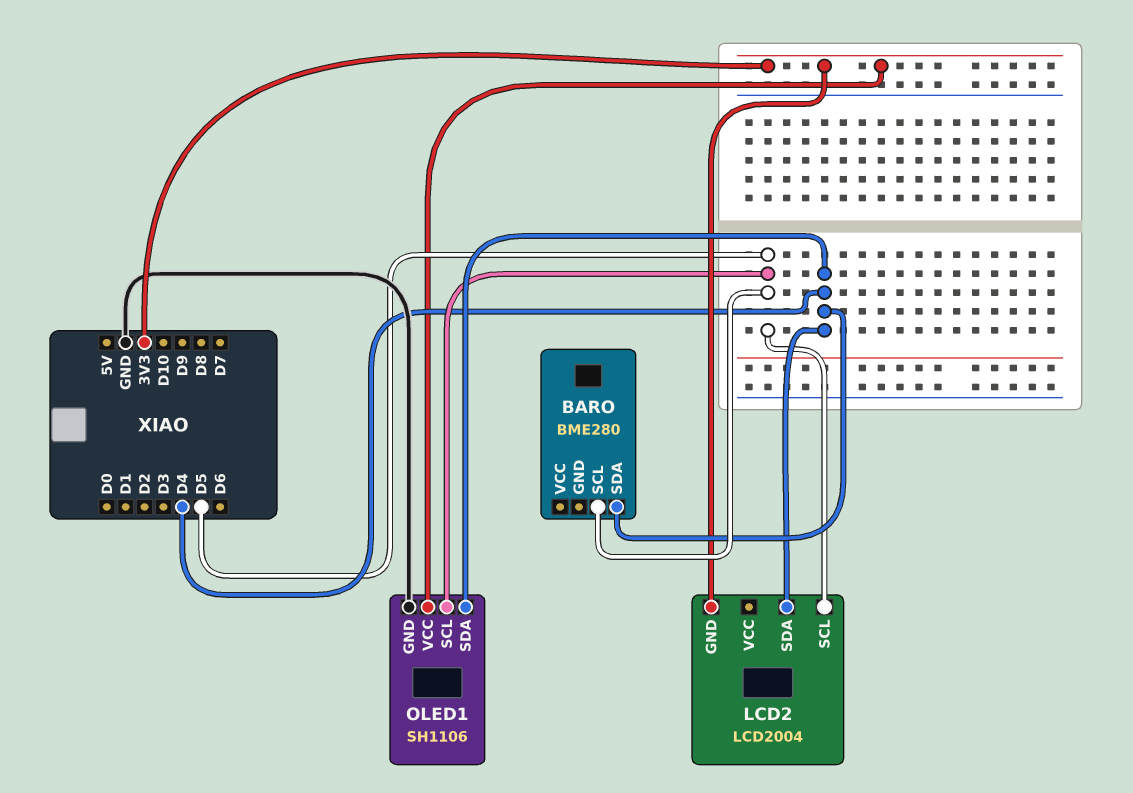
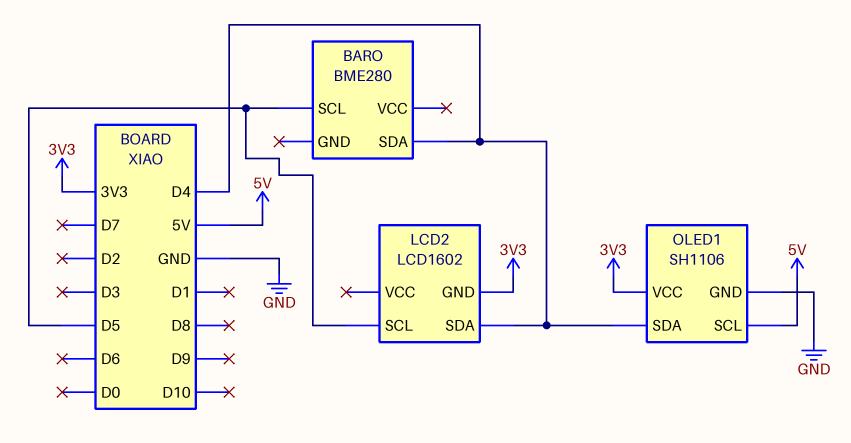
LCD2: LCD2004 -> LCD1602
OLED1 pin SCL: D5 -> 5V

